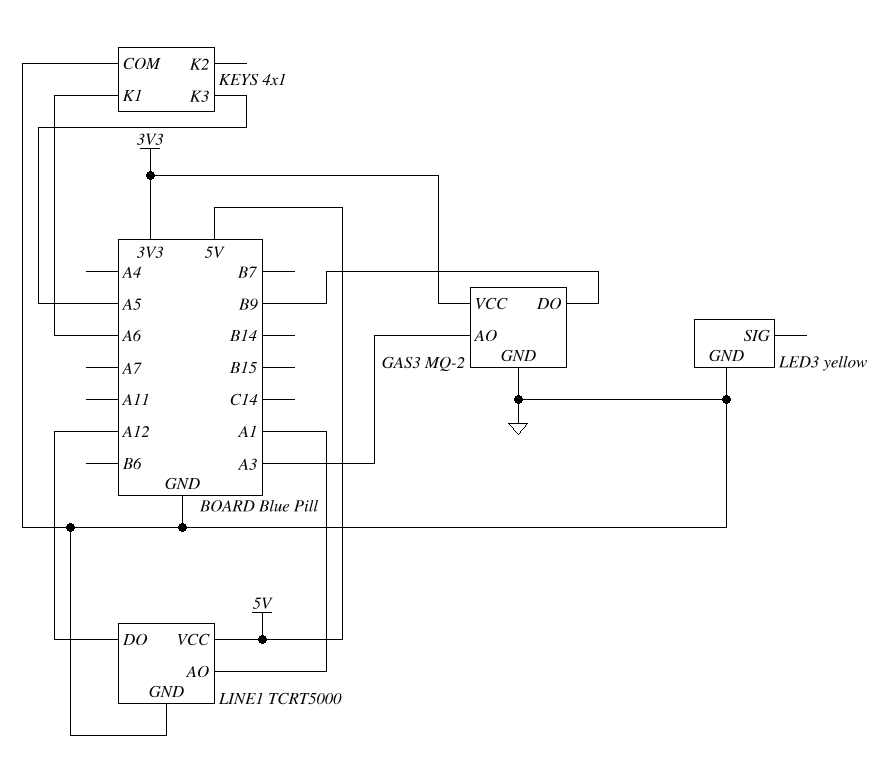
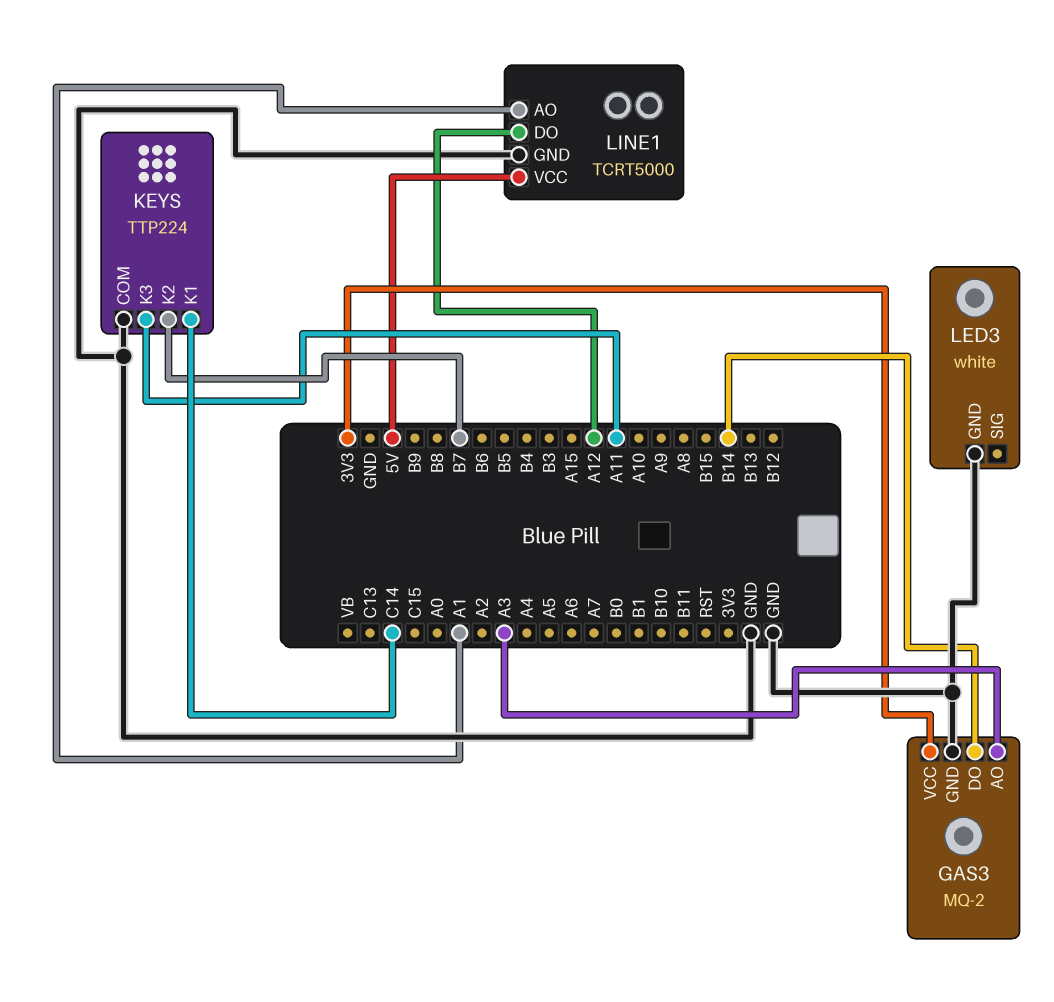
GAS3 pin DO: B9 -> B14
KEYS: 4x1 -> TTP224
KEYS pin K1: A6 -> C14
KEYS pin K2: none -> B7
KEYS pin K3: A5 -> A11
LED3: yellow -> white

